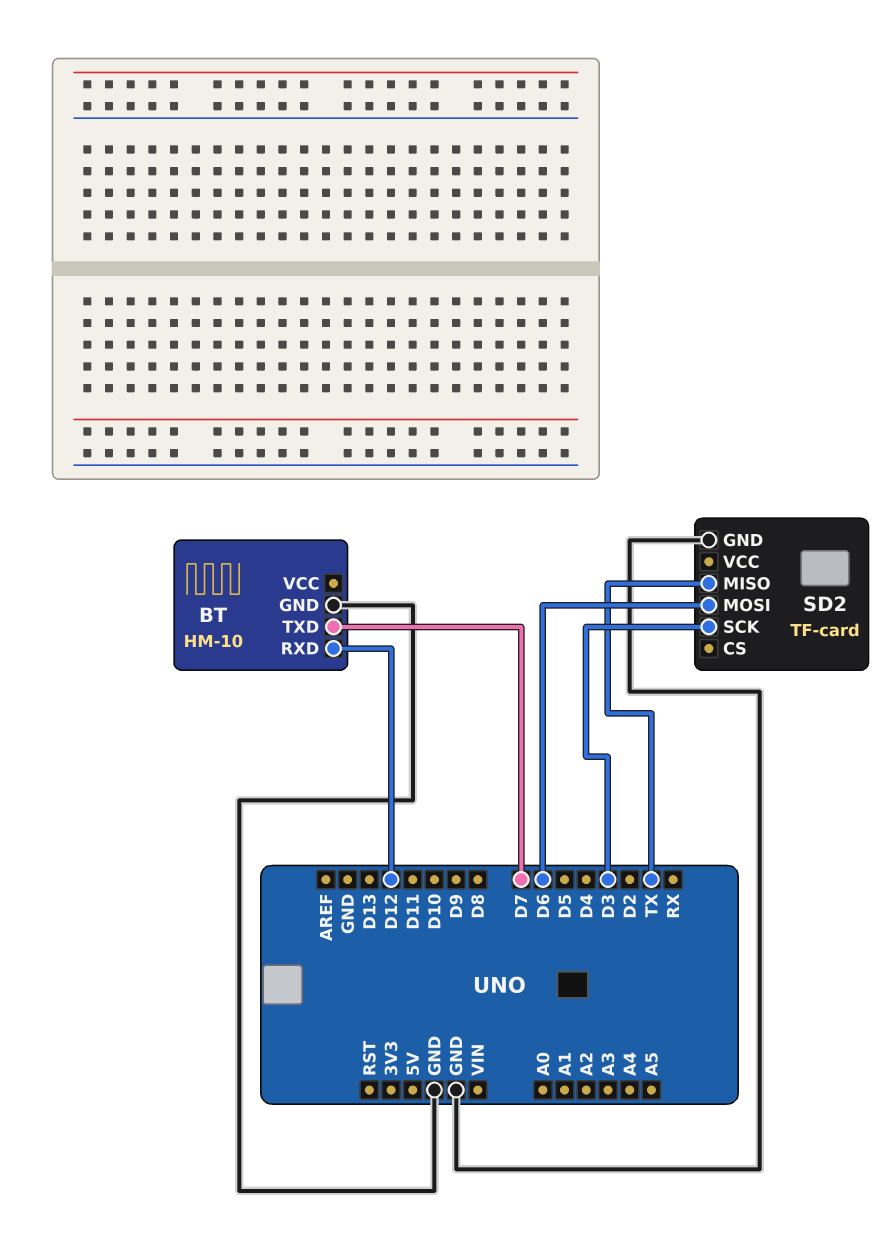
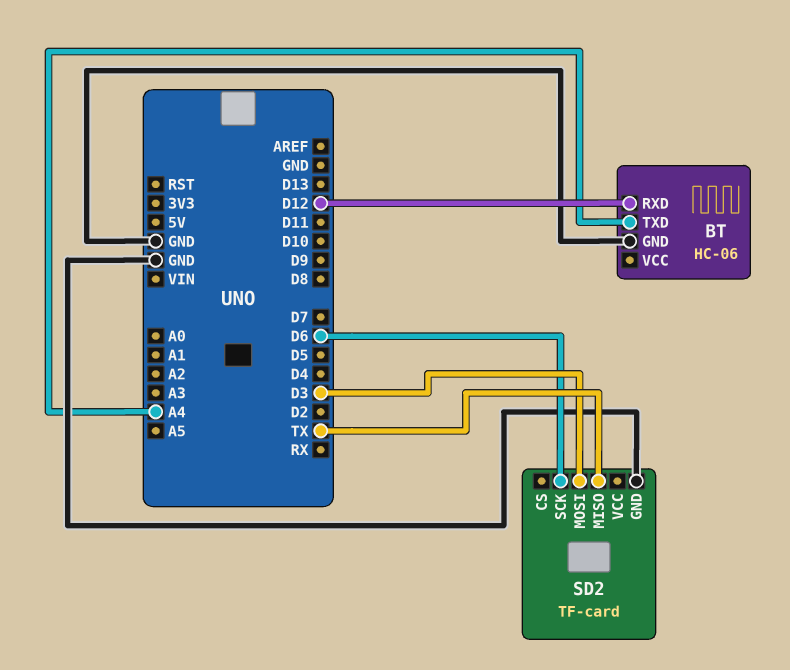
BT: HM-10 -> HC-06
BT pin TXD: D7 -> A4
SD2 pin MOSI: D6 -> D3
SD2 pin SCK: D3 -> D6

